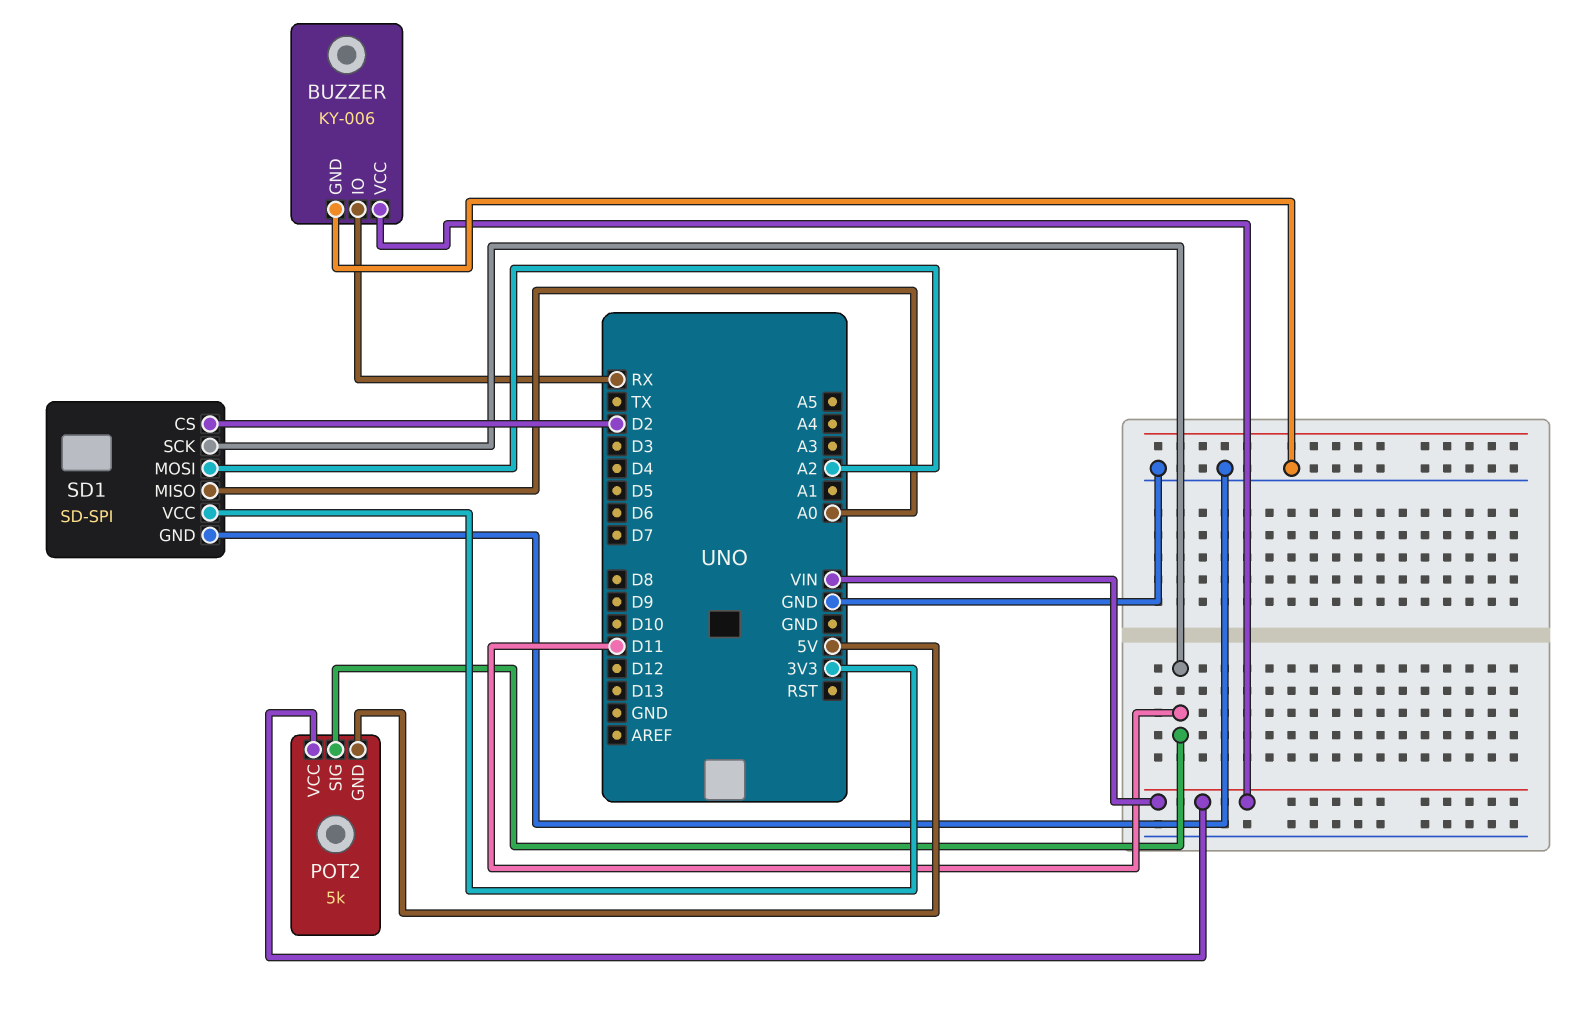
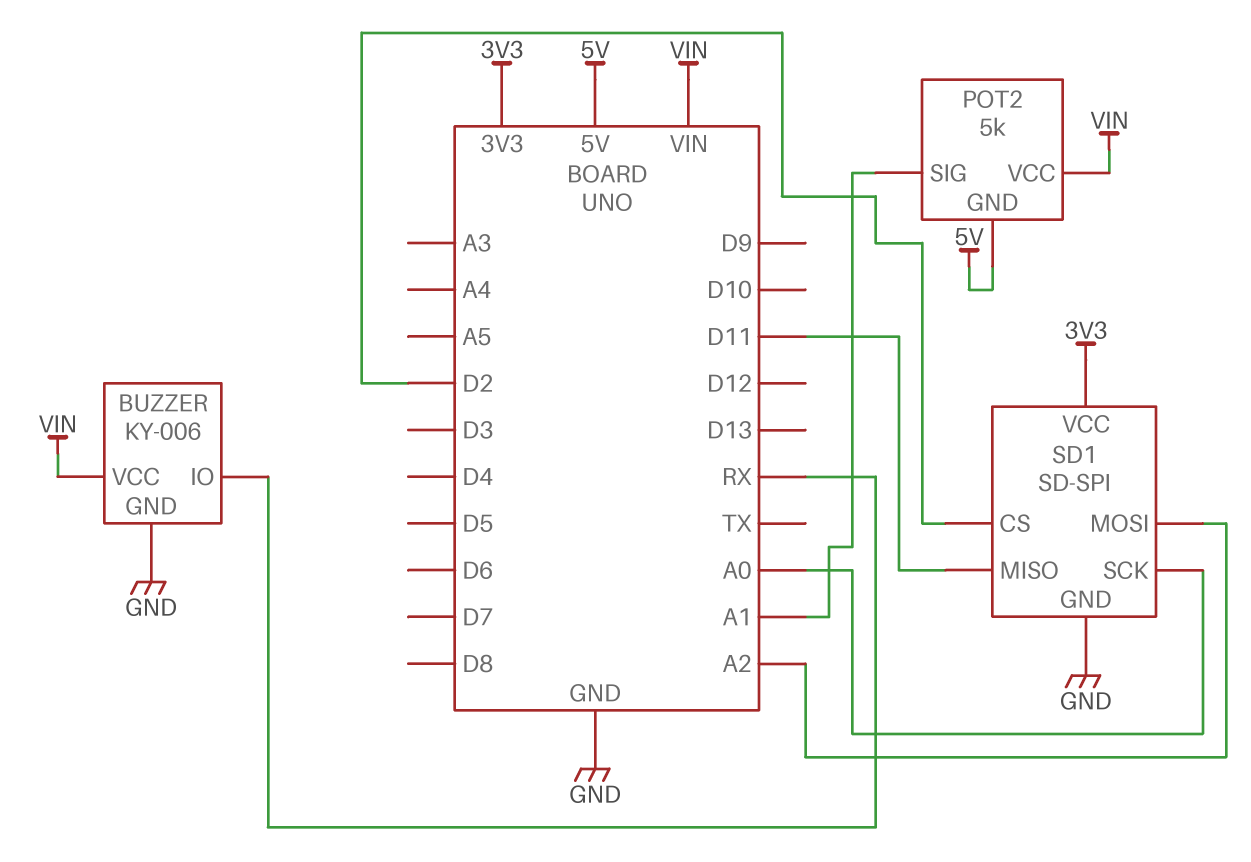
POT2 pin SIG: D11 -> A1
SD1 pin MISO: A0 -> D11
SD1 pin SCK: D11 -> A0

